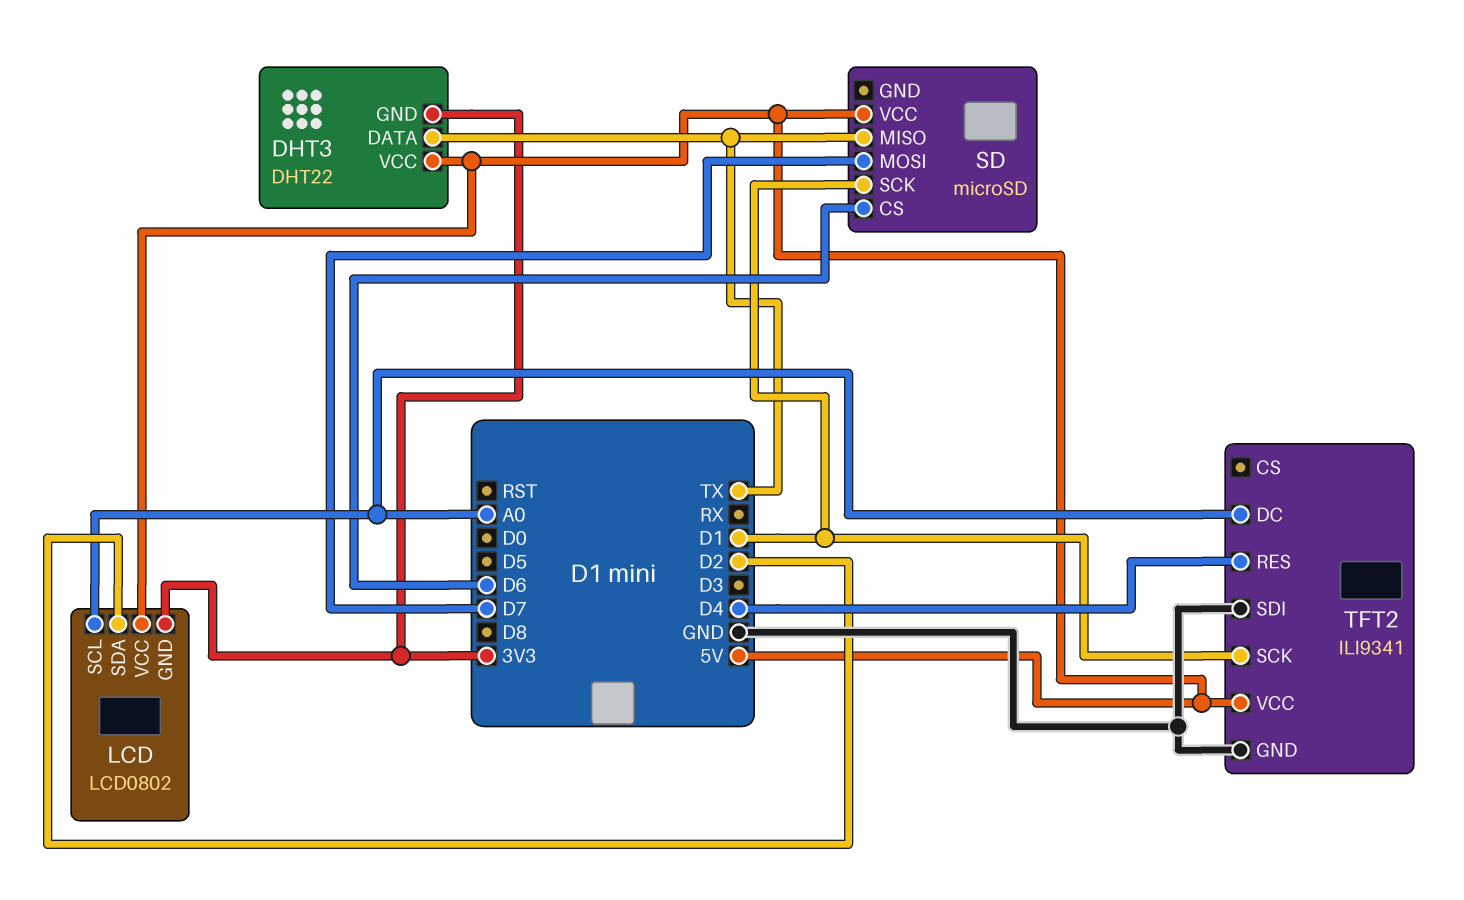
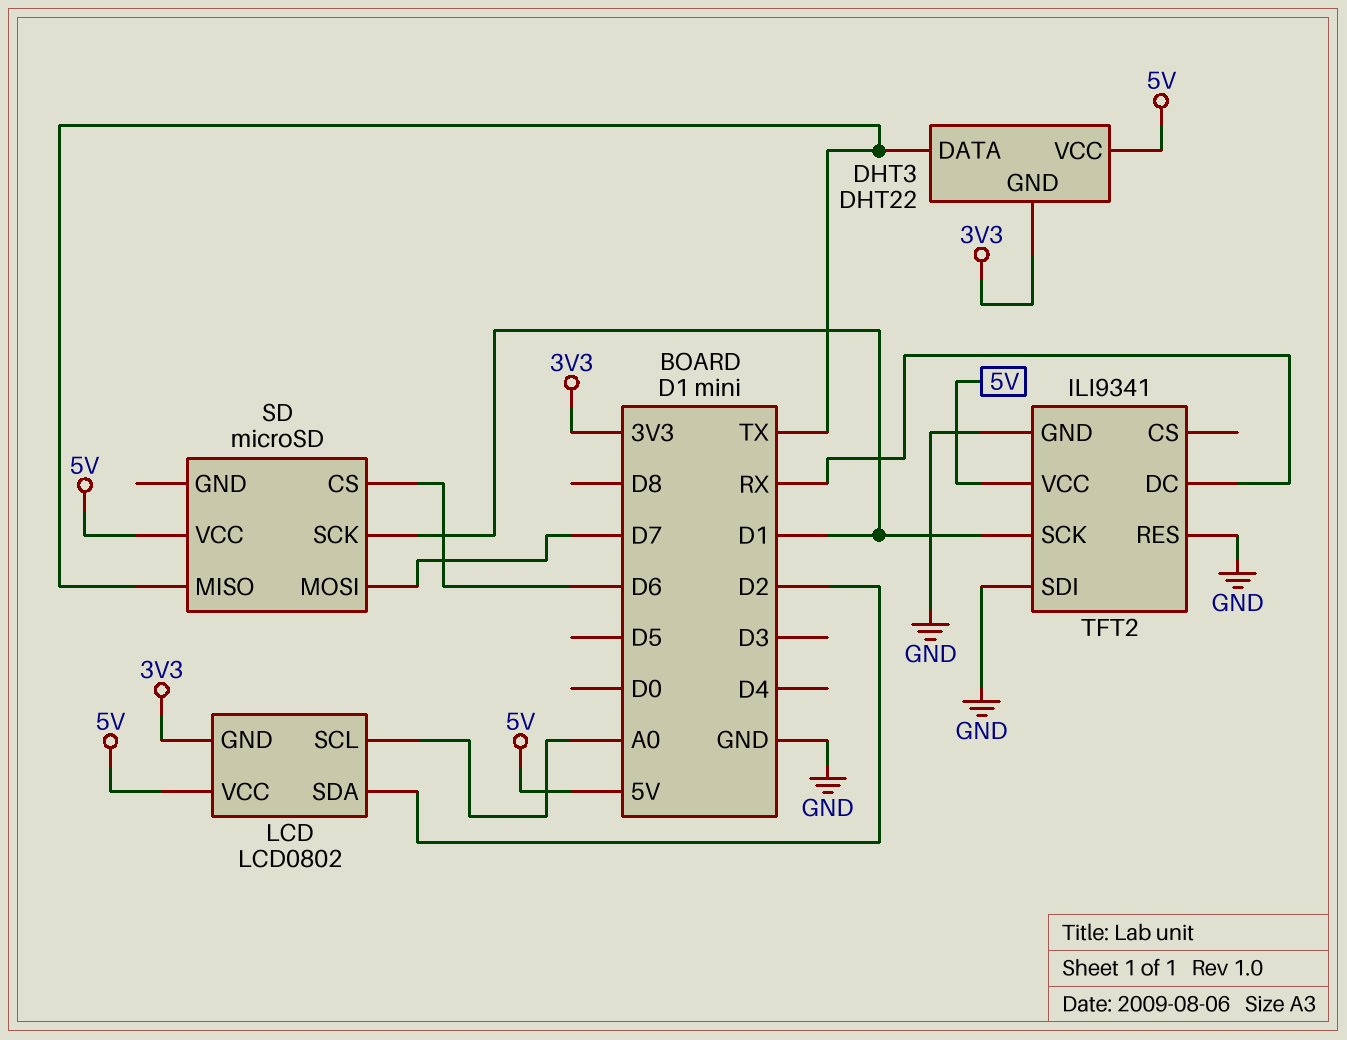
TFT2 pin DC: A0 -> RX
TFT2 pin RES: D4 -> GND

